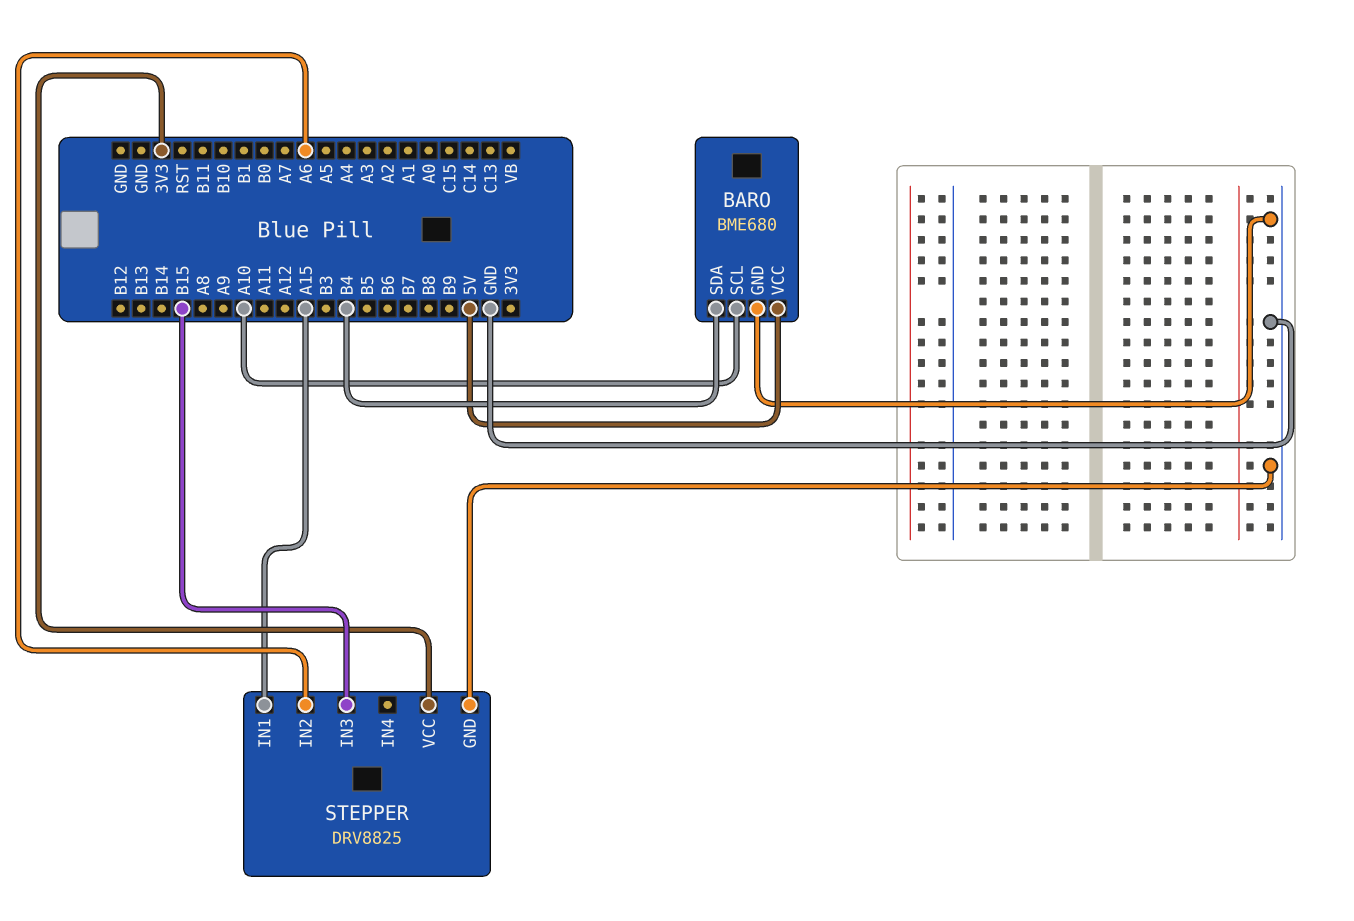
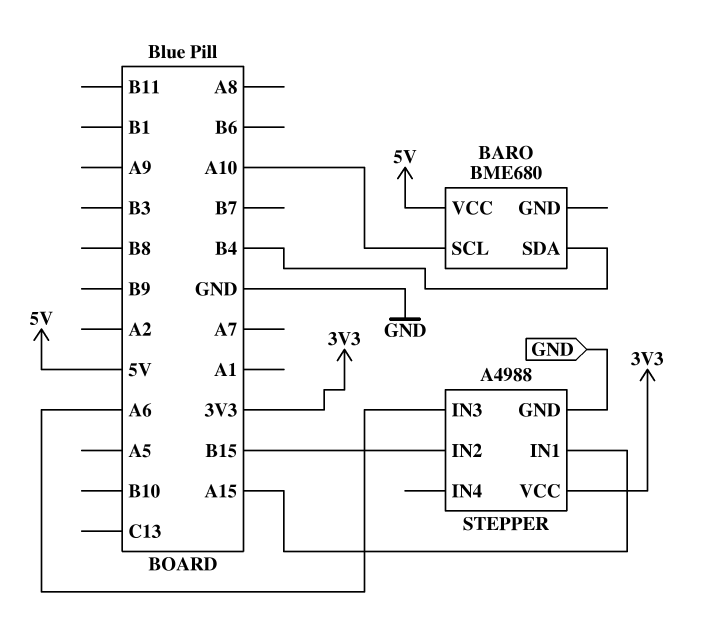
BARO pin GND: GND -> none
STEPPER: DRV8825 -> A4988
STEPPER pin IN2: A6 -> B15
STEPPER pin IN3: B15 -> A6

